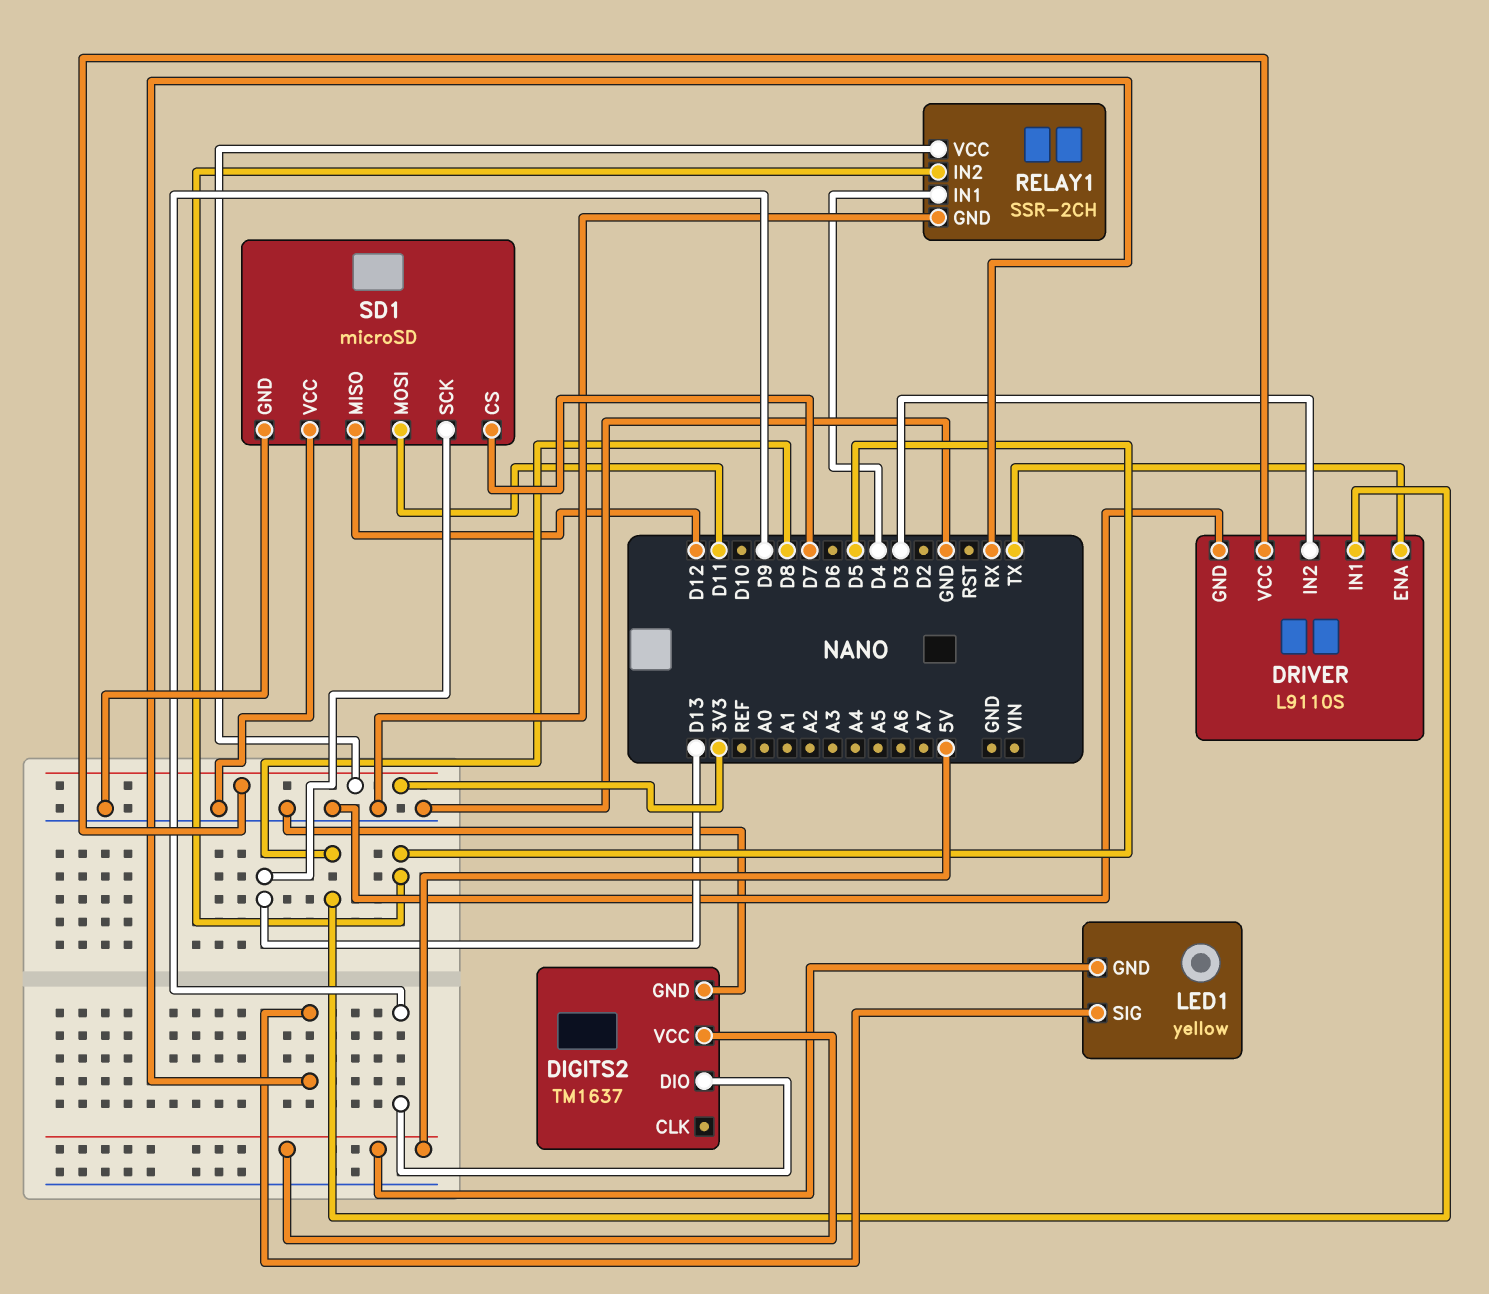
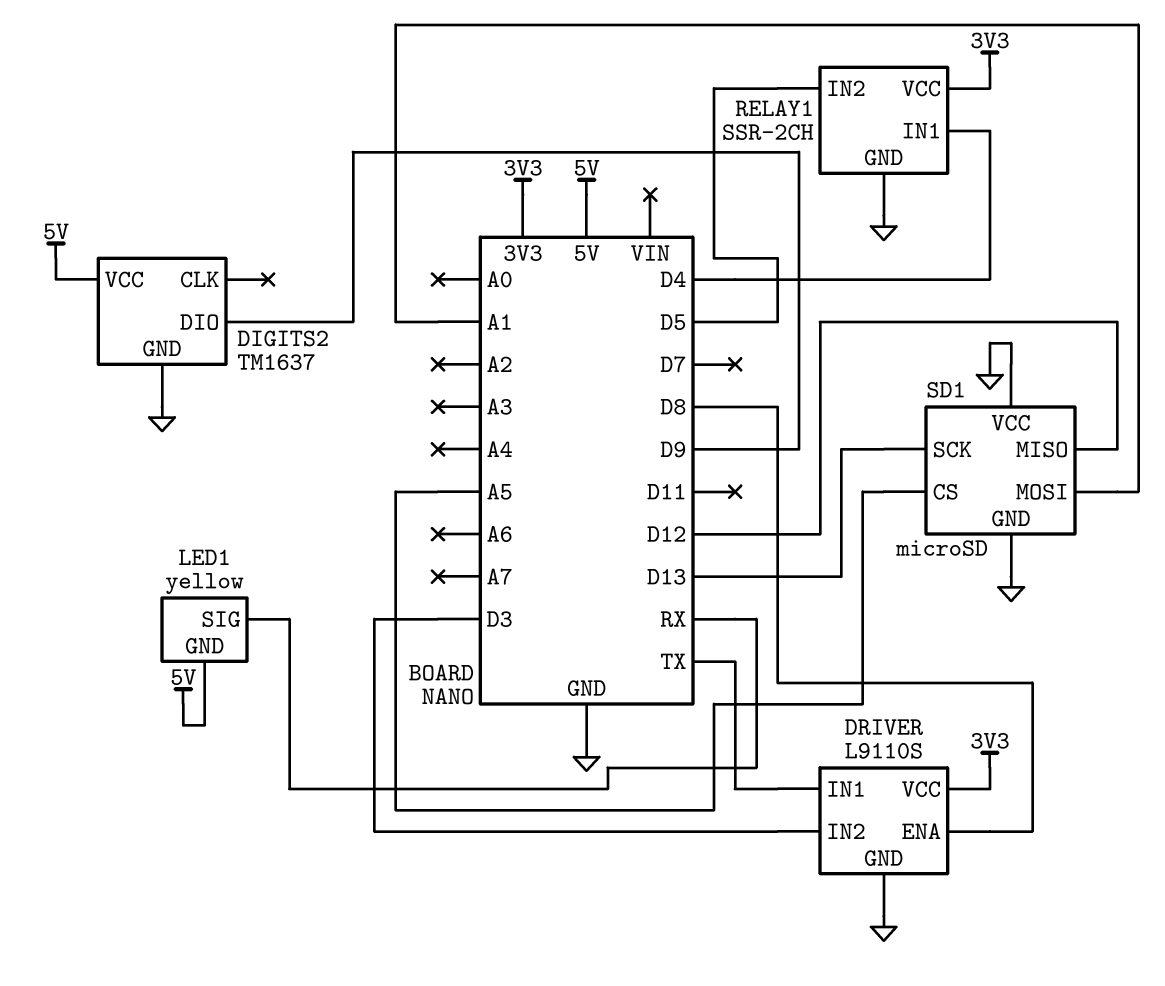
DRIVER pin ENA: TX -> D8
DRIVER pin IN1: D8 -> TX
SD1 pin CS: D7 -> A5
SD1 pin MOSI: D11 -> A1

